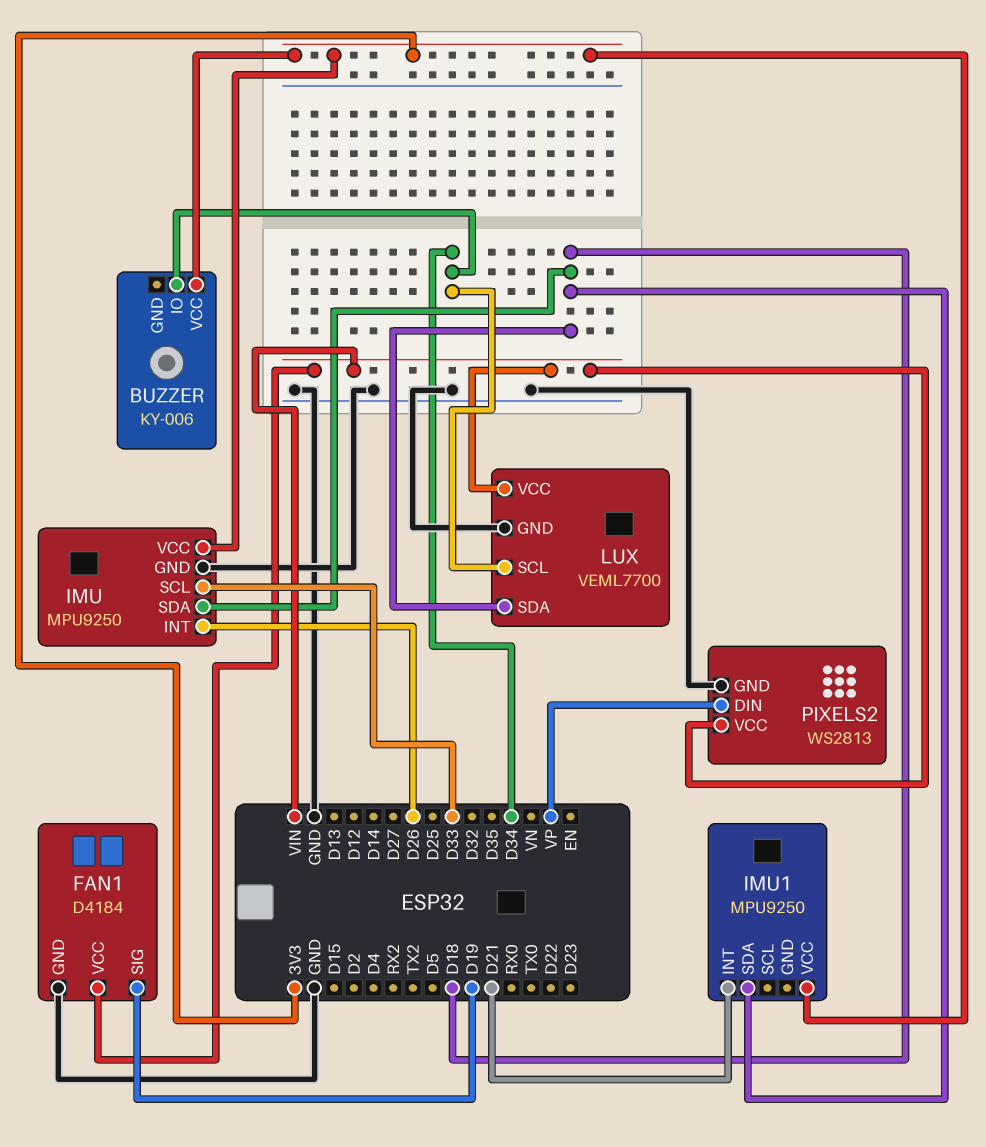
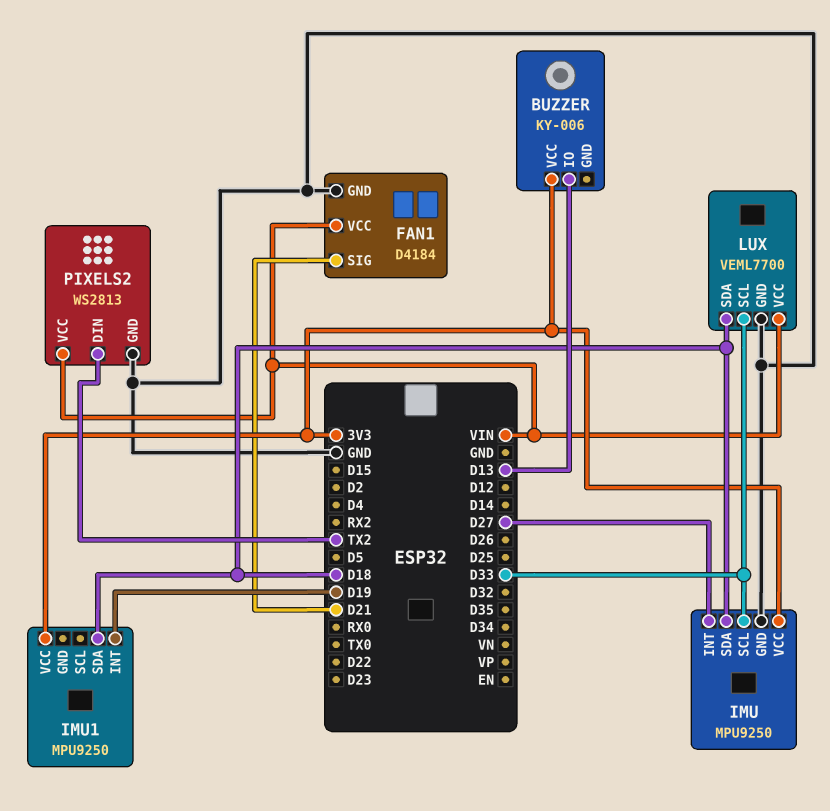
BUZZER pin IO: D34 -> D13
FAN1 pin SIG: D19 -> D21
IMU pin INT: D26 -> D27
IMU1 pin INT: D21 -> D19
LUX pin SCL: D34 -> D33
PIXELS2 pin DIN: VP -> TX2

